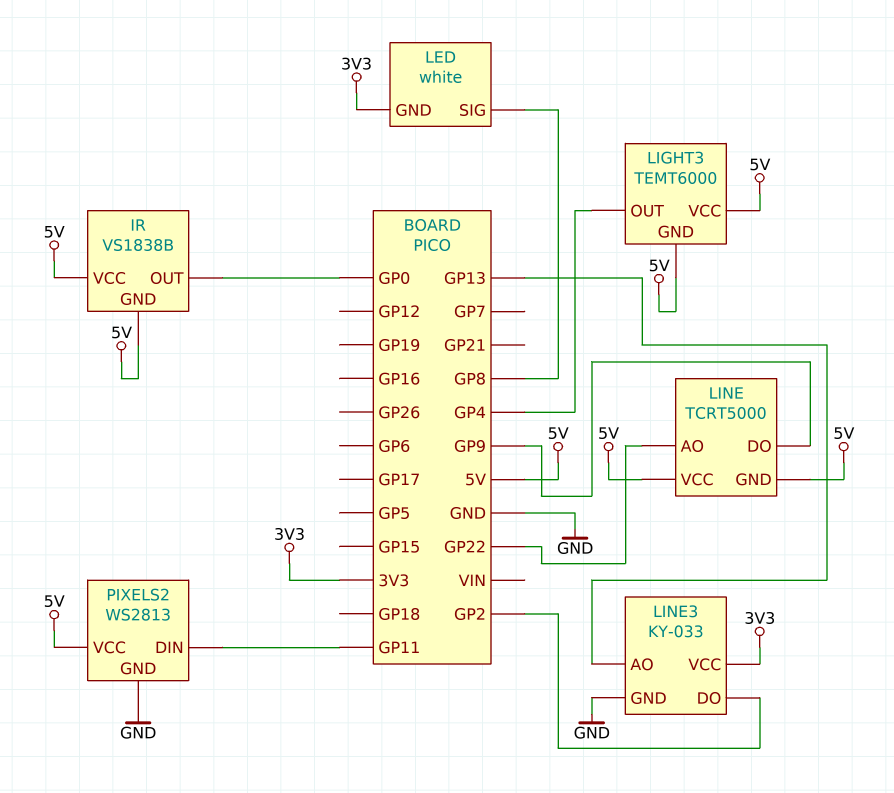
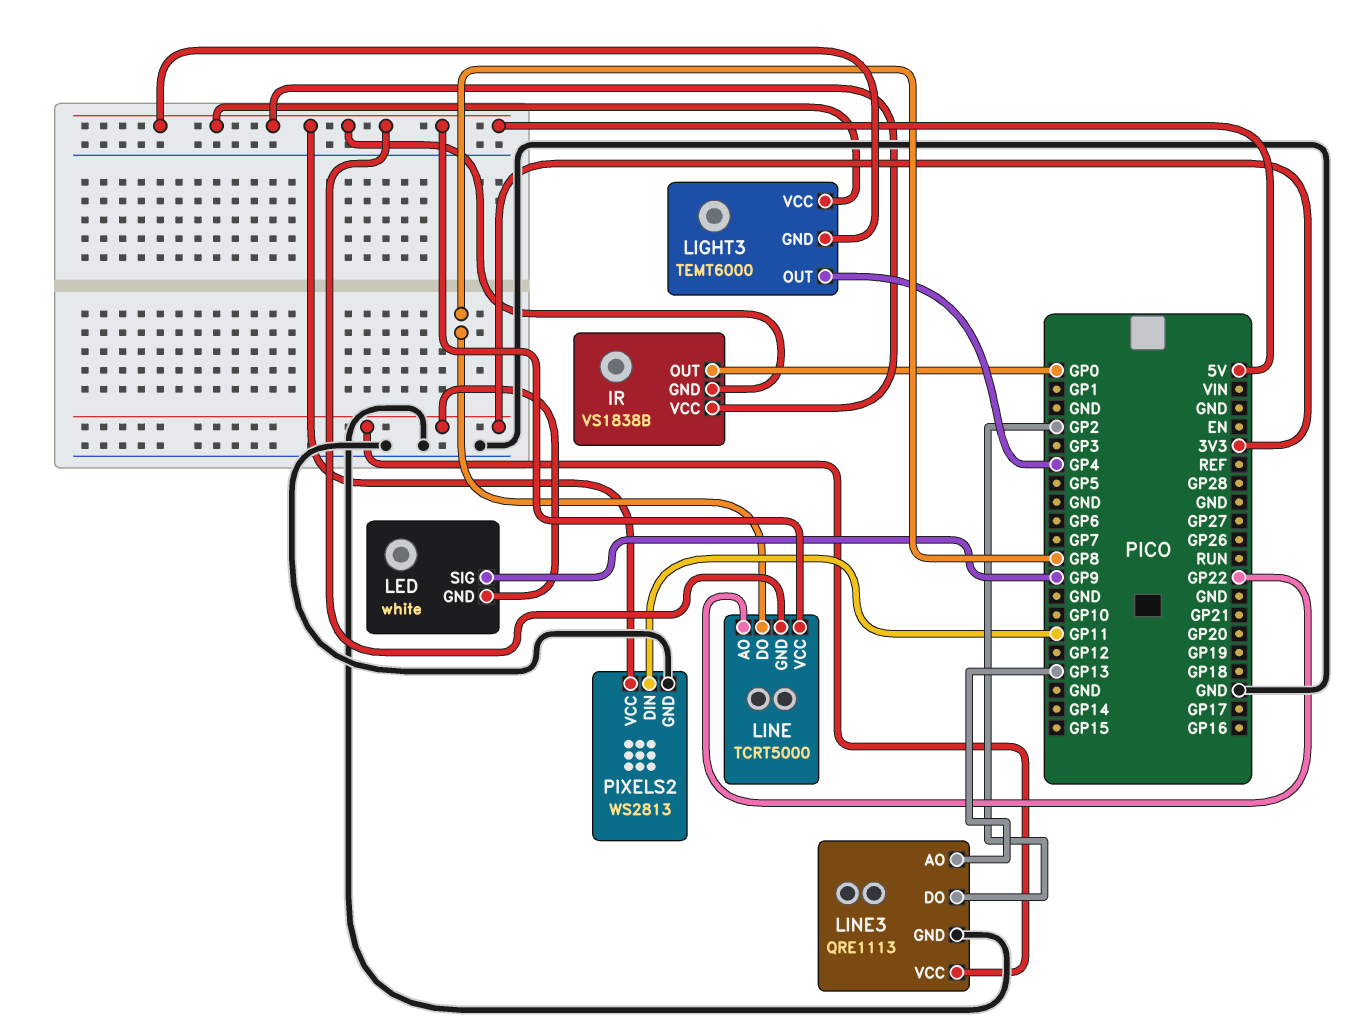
LED pin SIG: GP8 -> GP9
LINE pin DO: GP9 -> GP8
LINE3: KY-033 -> QRE1113

